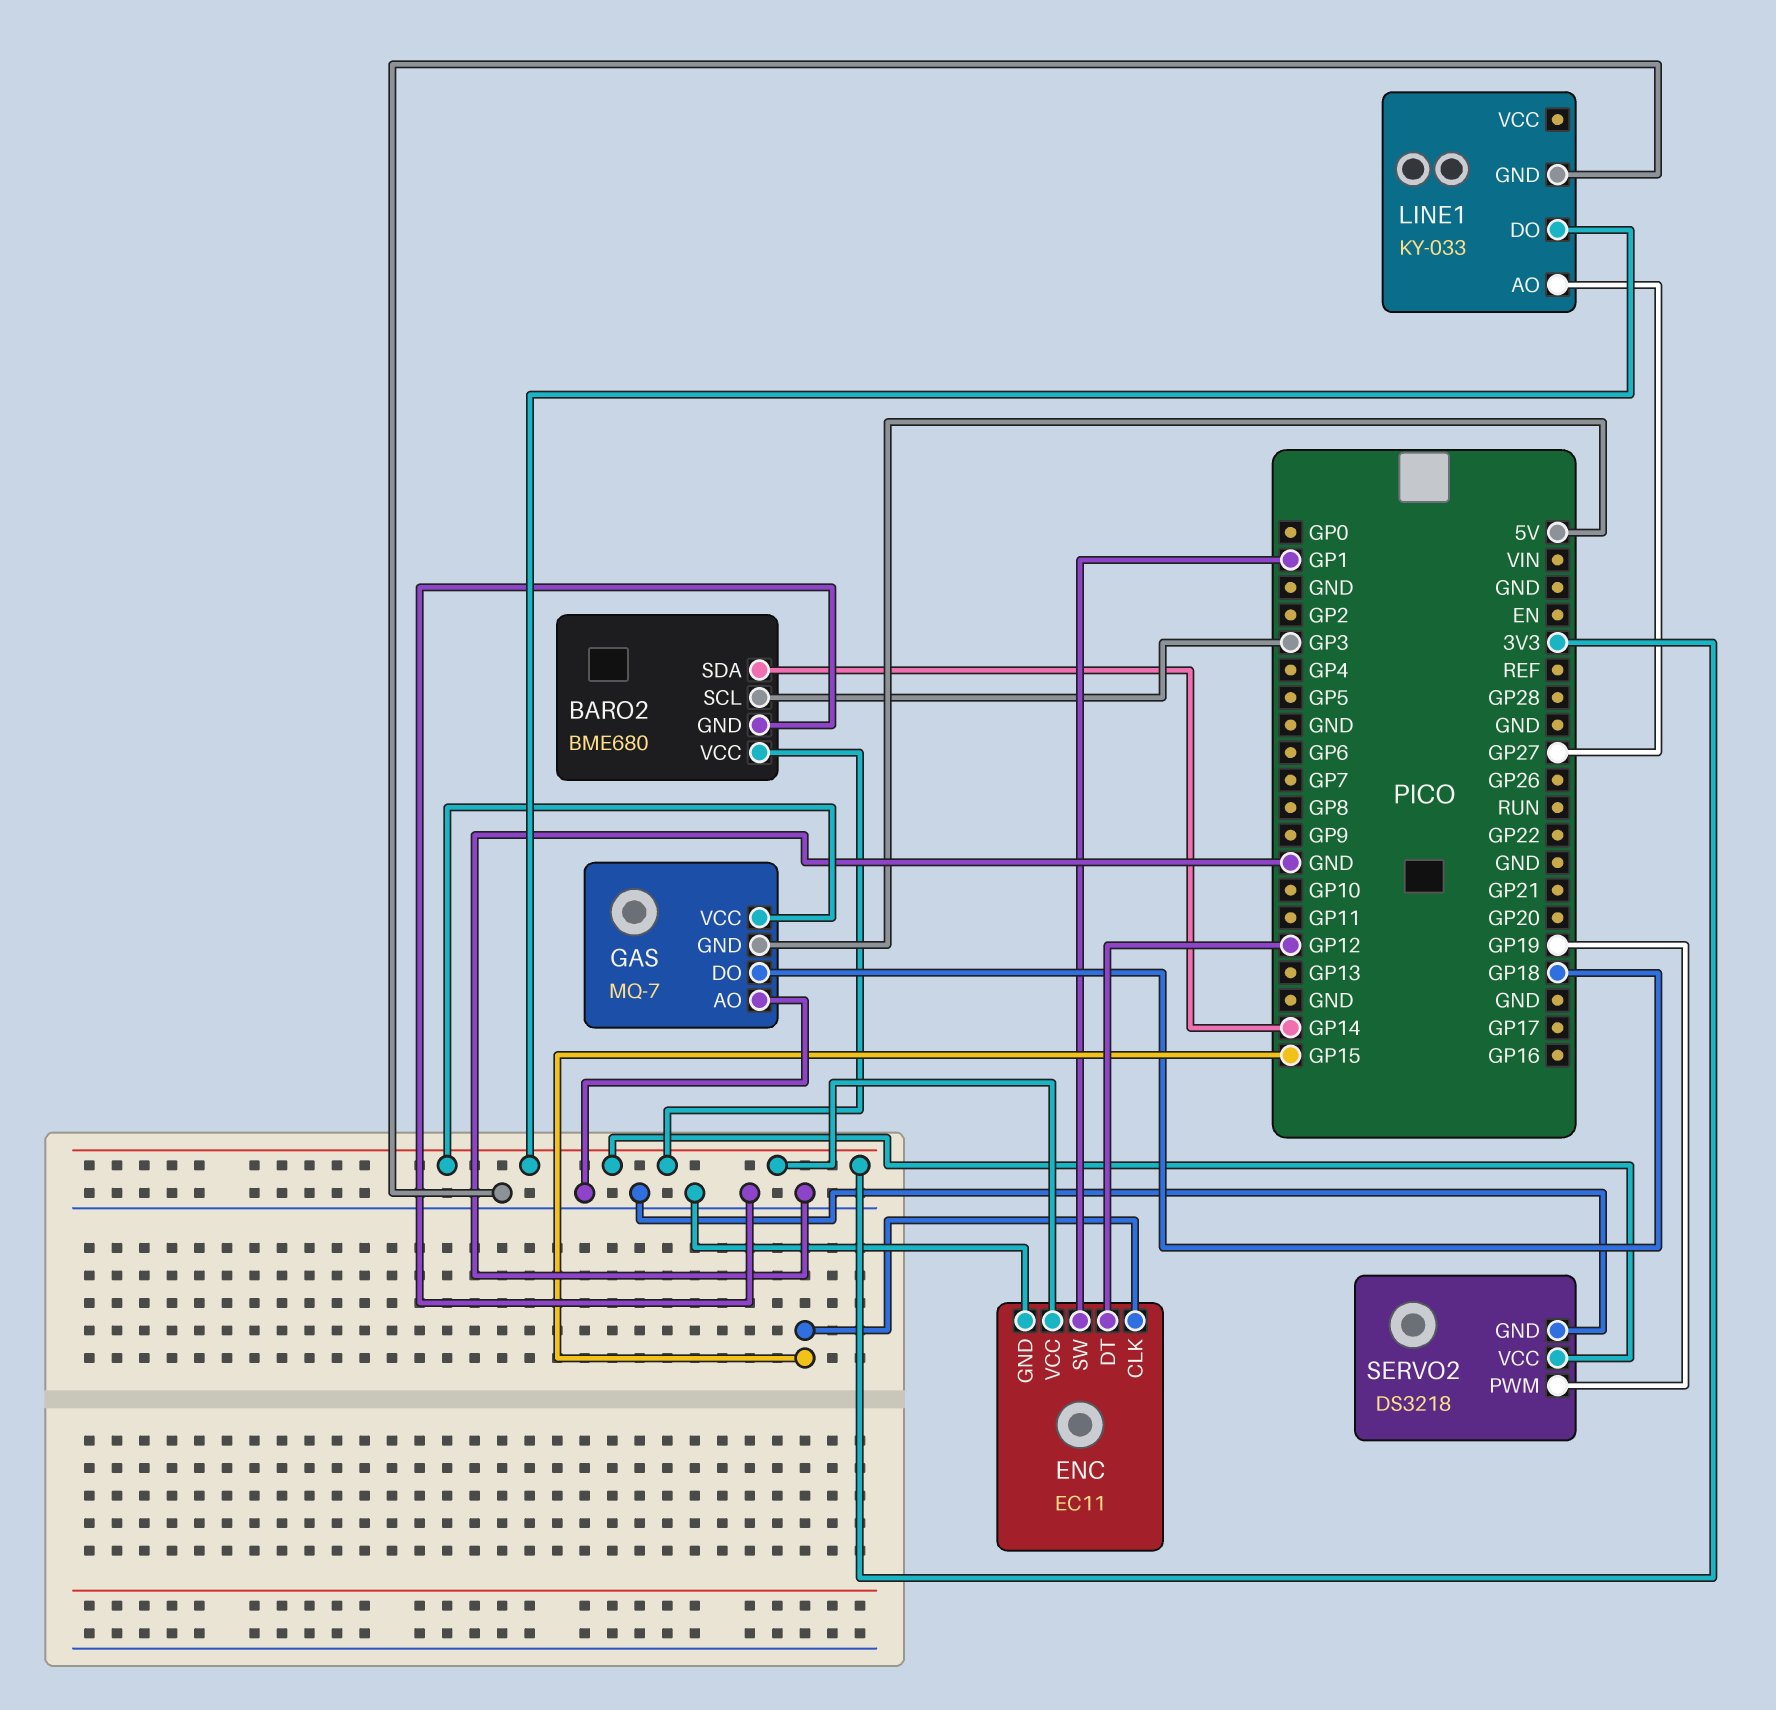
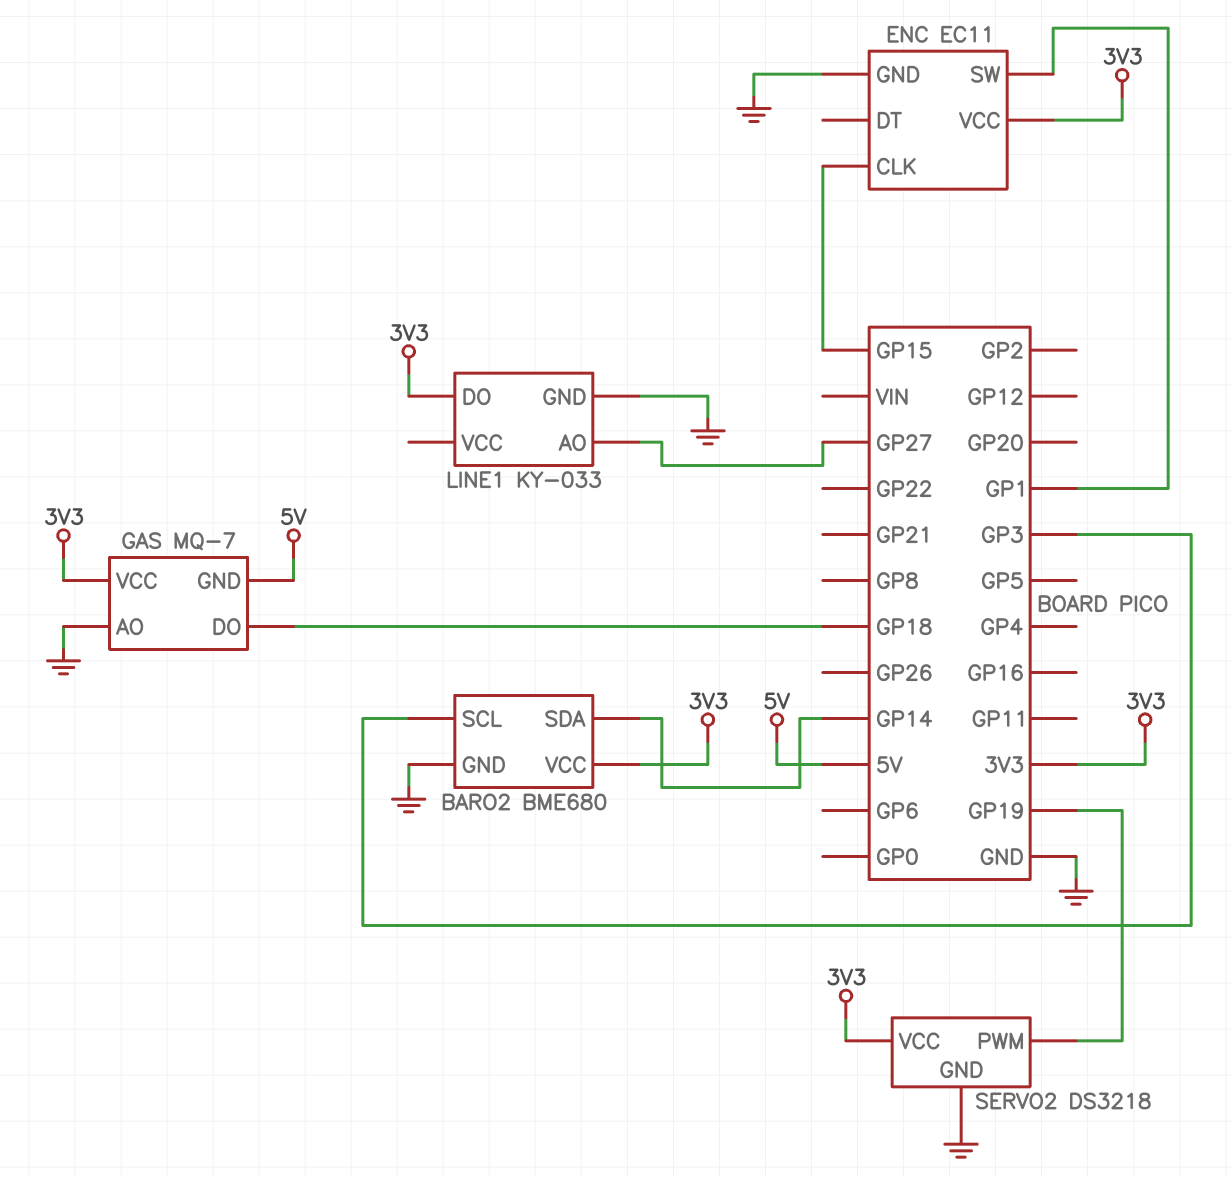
ENC pin DT: GP12 -> none

